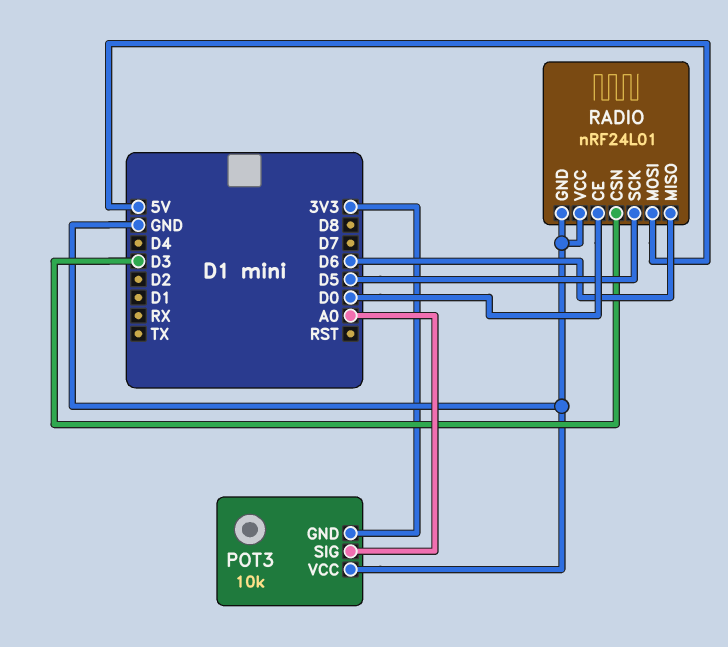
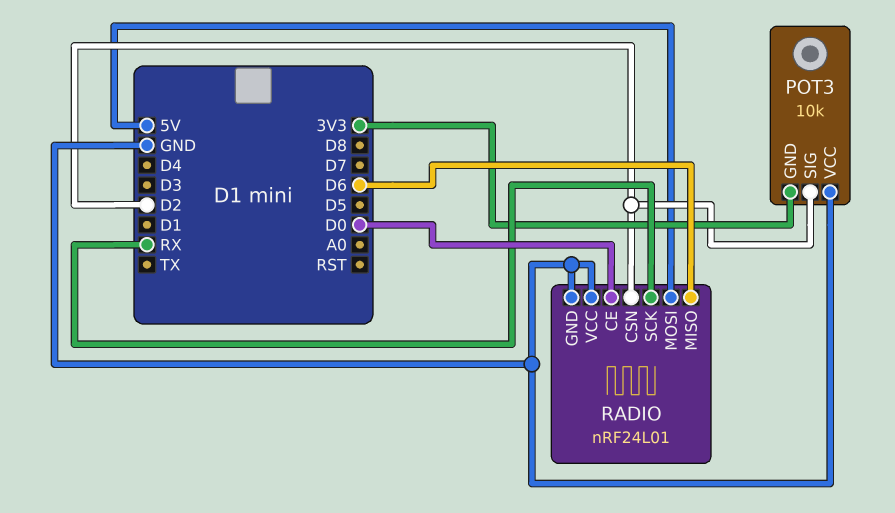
POT3 pin SIG: A0 -> D2
RADIO pin CSN: D3 -> D2
RADIO pin SCK: D5 -> RX

